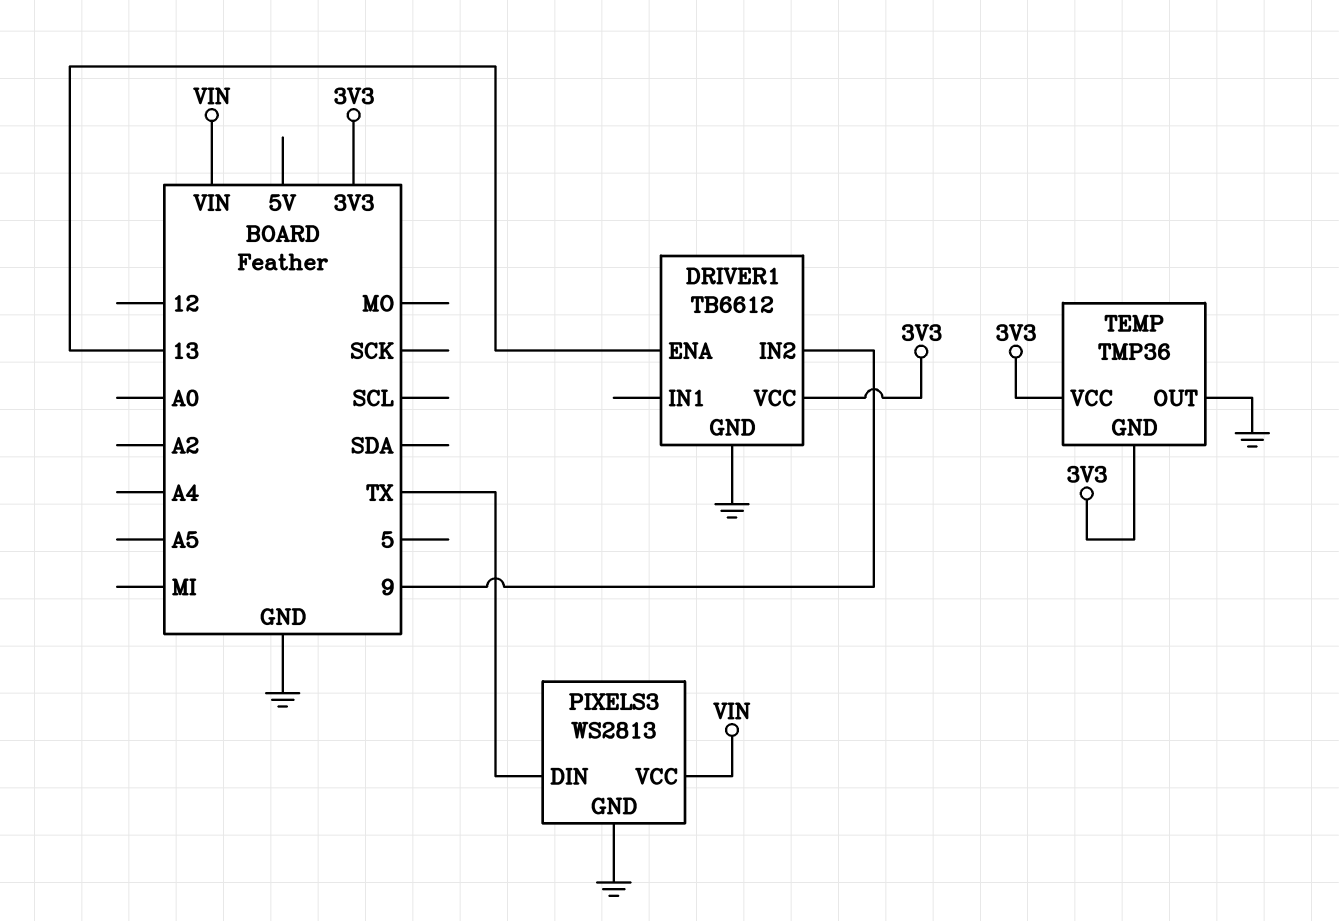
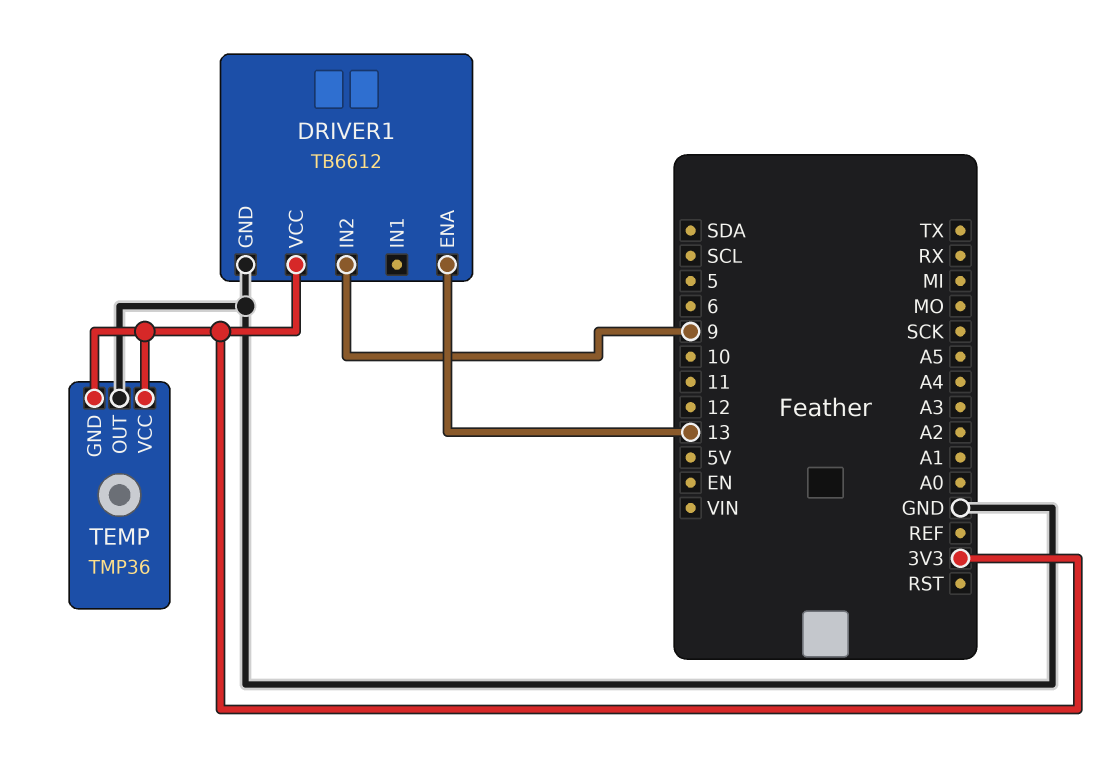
PIXELS3: WS2813 -> none
PIXELS3 pin DIN: TX -> none
PIXELS3 pin GND: GND -> none
PIXELS3 pin VCC: VIN -> none

